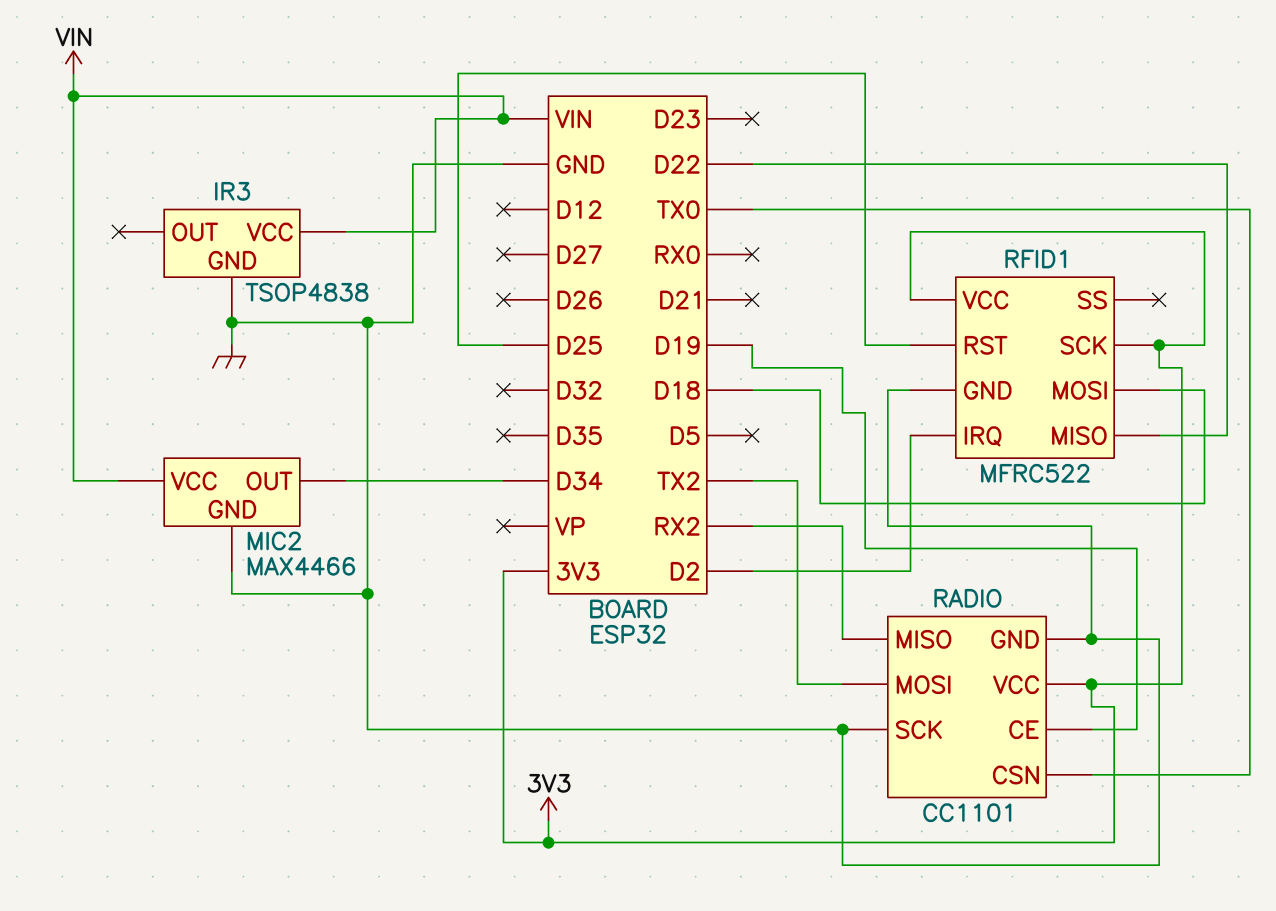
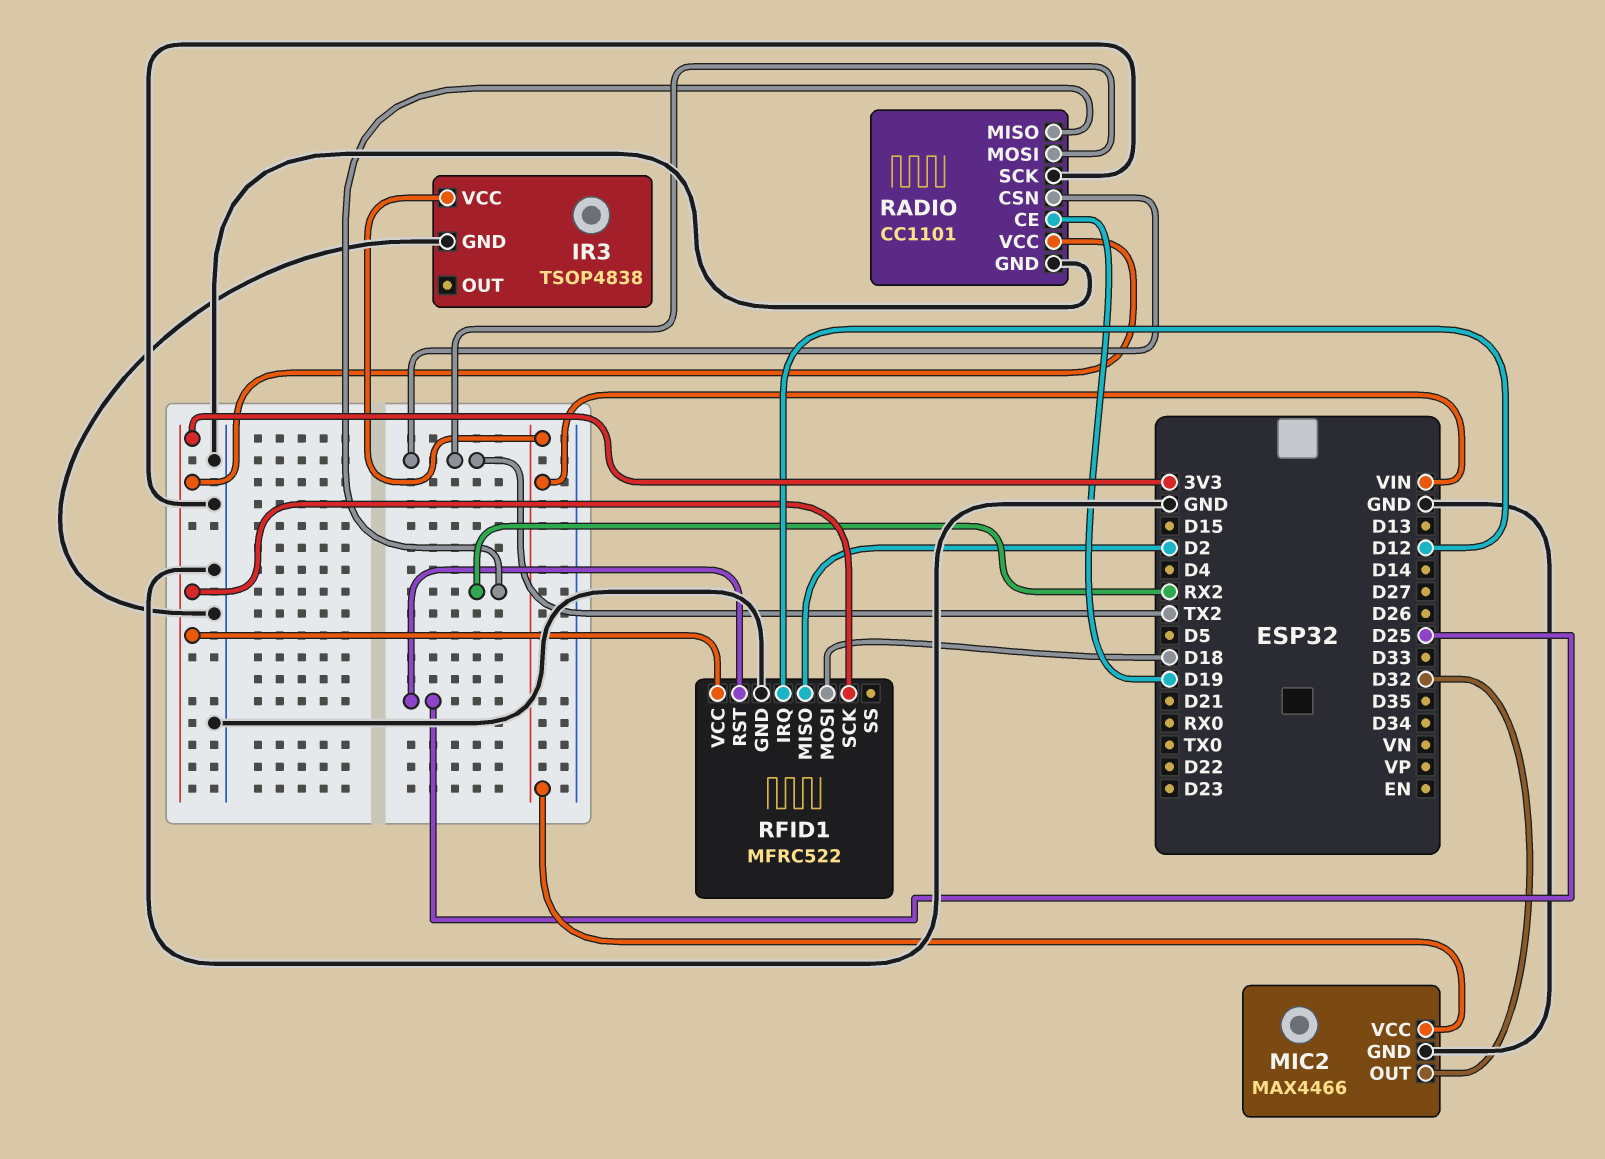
MIC2 pin OUT: D34 -> D32
RADIO pin CSN: TX0 -> TX2
RFID1 pin IRQ: D2 -> D12
RFID1 pin MISO: D22 -> D2

